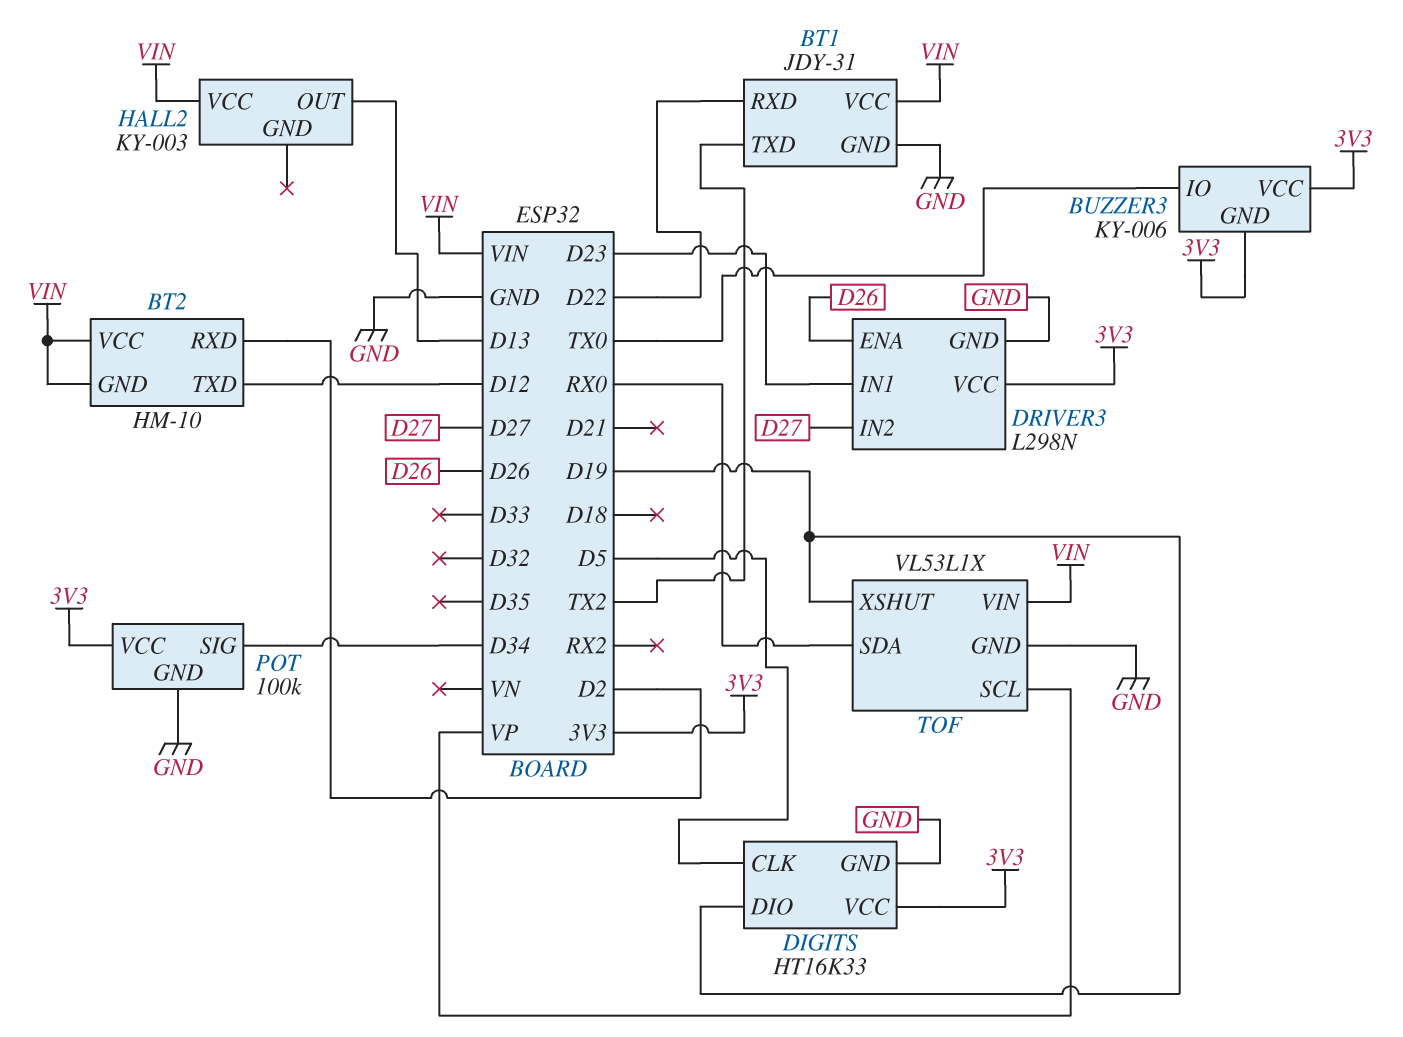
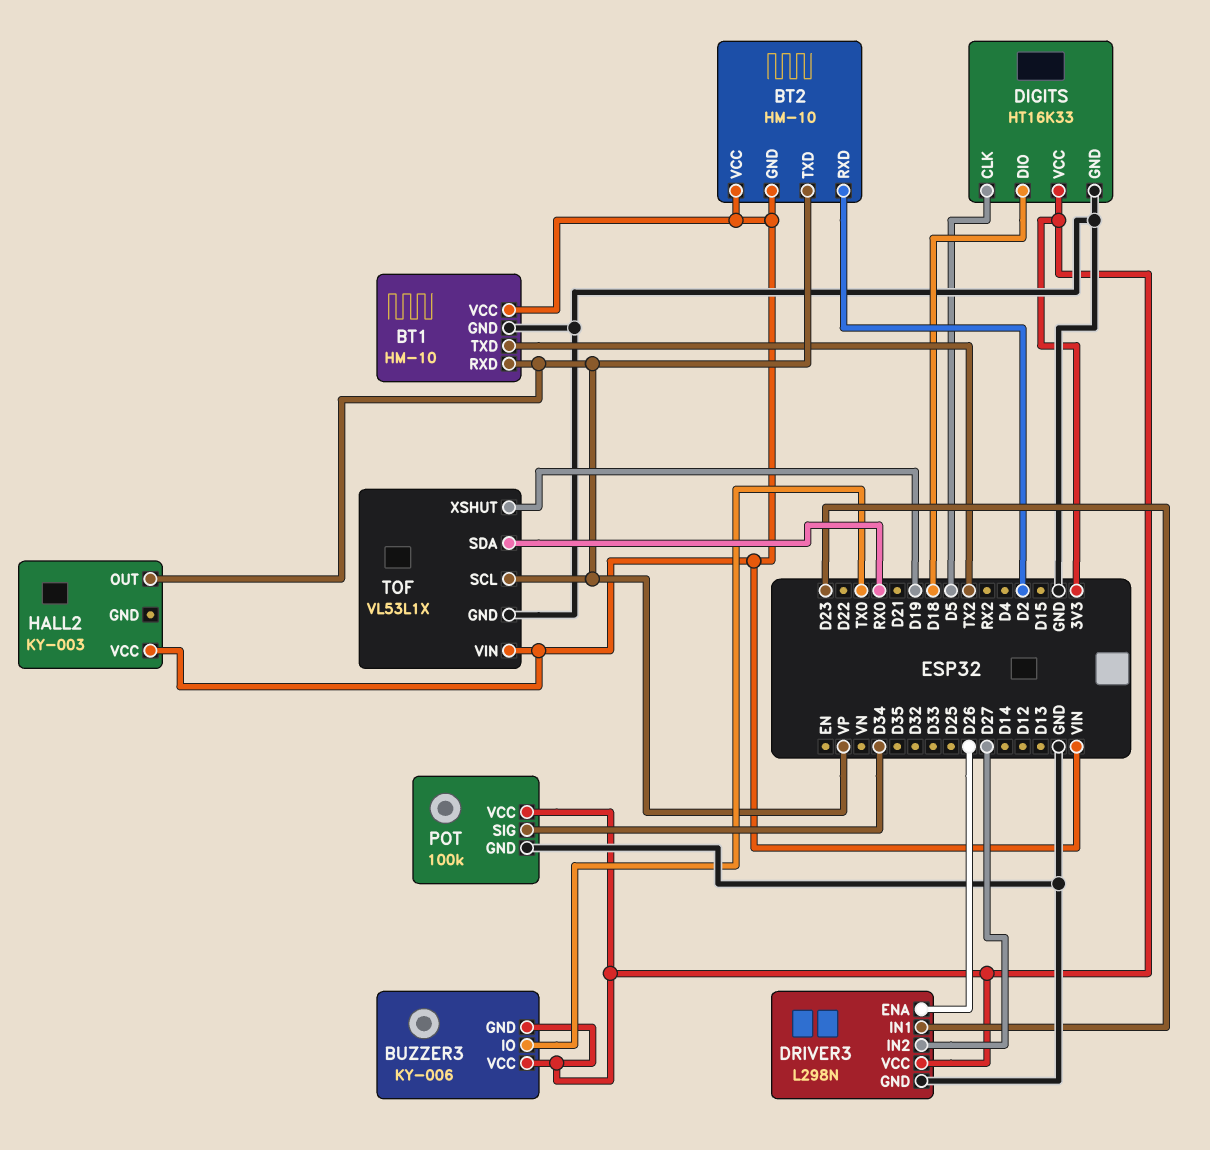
BT1: JDY-31 -> HM-10
BT1 pin RXD: D22 -> VP
BT2 pin TXD: D12 -> VP
DIGITS pin DIO: D19 -> D18
HALL2 pin OUT: D13 -> VP

